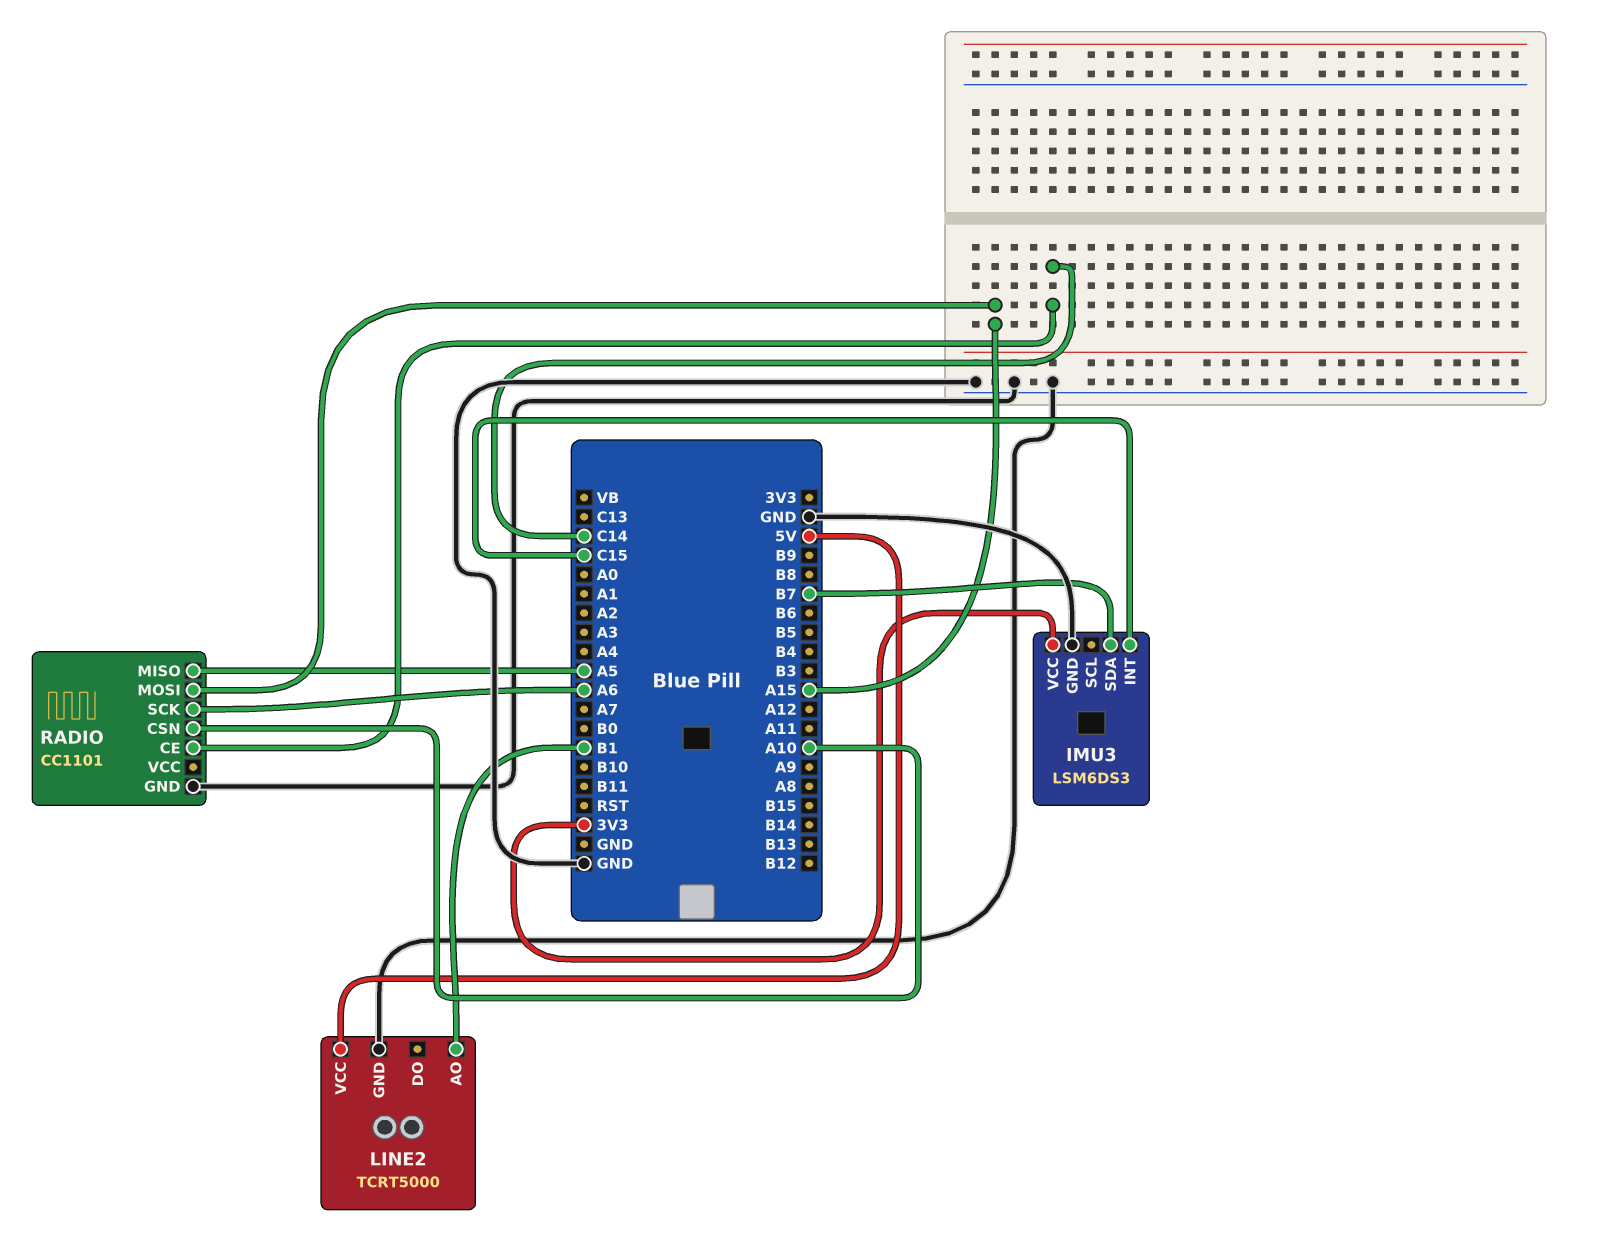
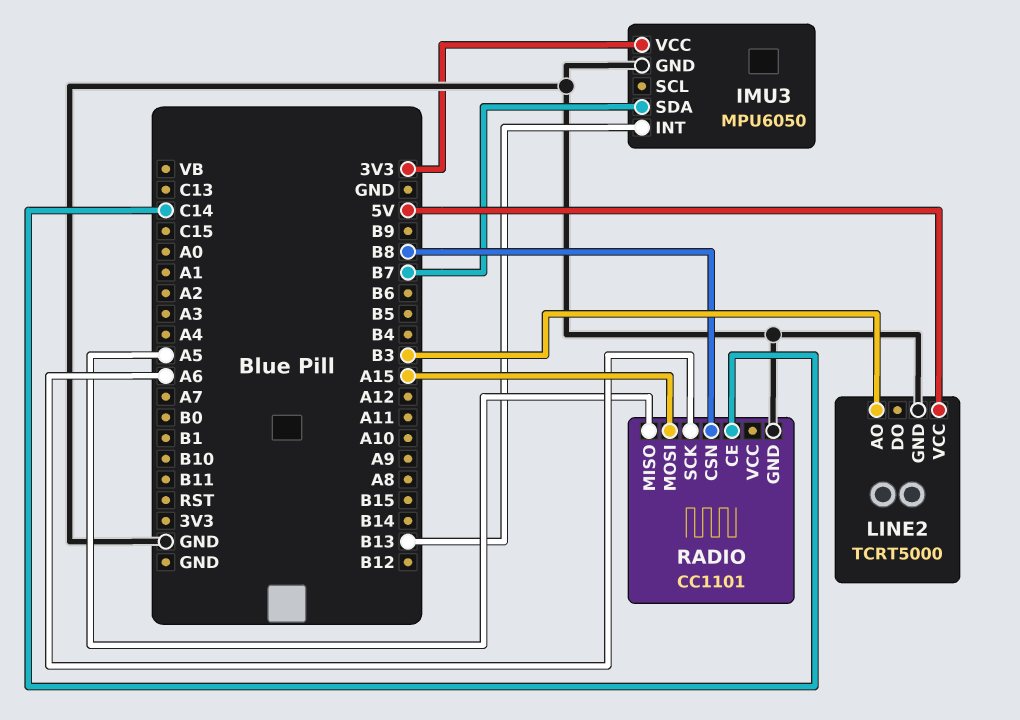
IMU3: LSM6DS3 -> MPU6050
IMU3 pin INT: C15 -> B13
LINE2 pin AO: B1 -> B3
RADIO pin CSN: A10 -> B8

